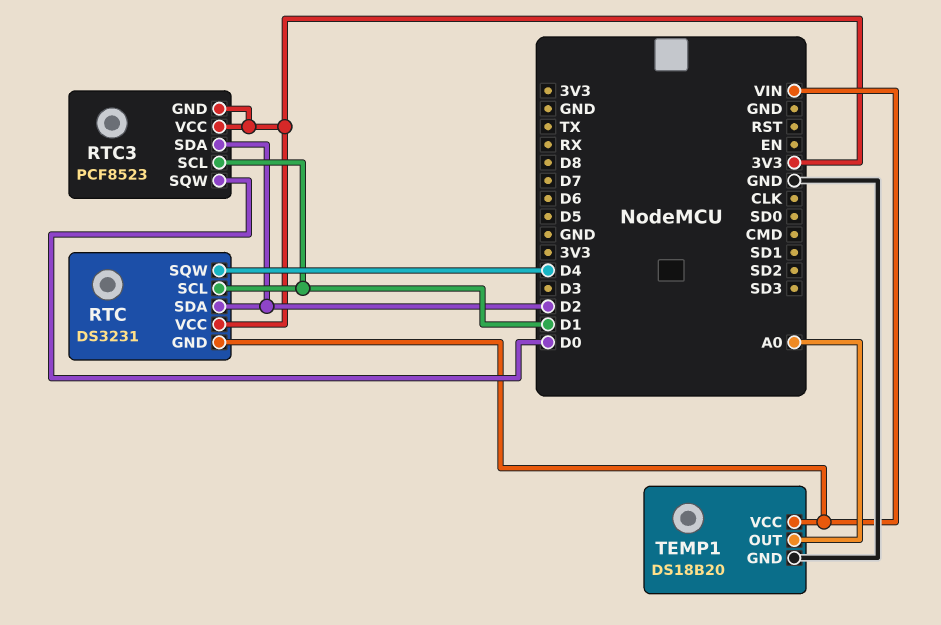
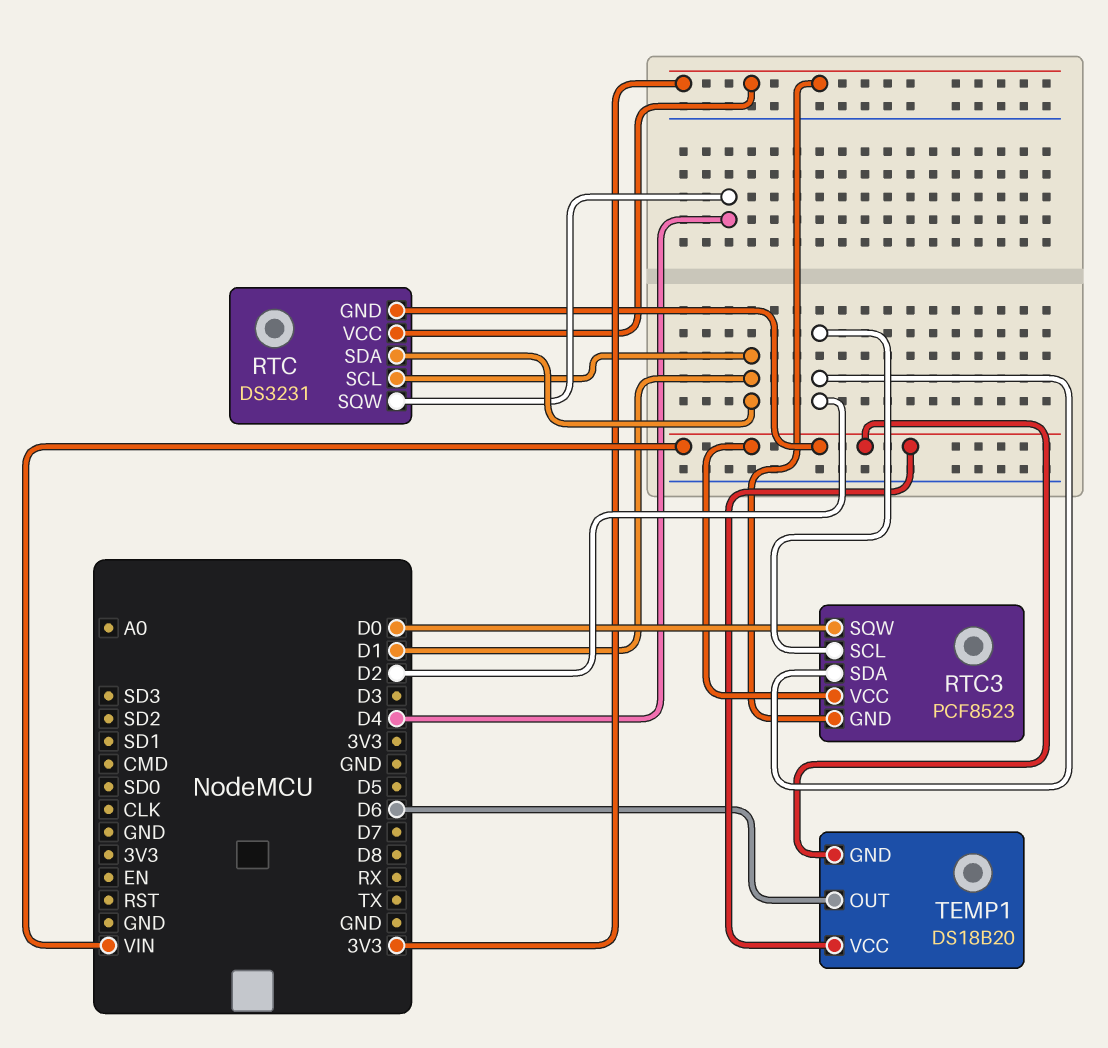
RTC pin SDA: D2 -> D1
RTC3 pin SCL: D1 -> D2
RTC3 pin VCC: 3V3 -> VIN
TEMP1 pin GND: GND -> VIN
TEMP1 pin OUT: A0 -> D6

